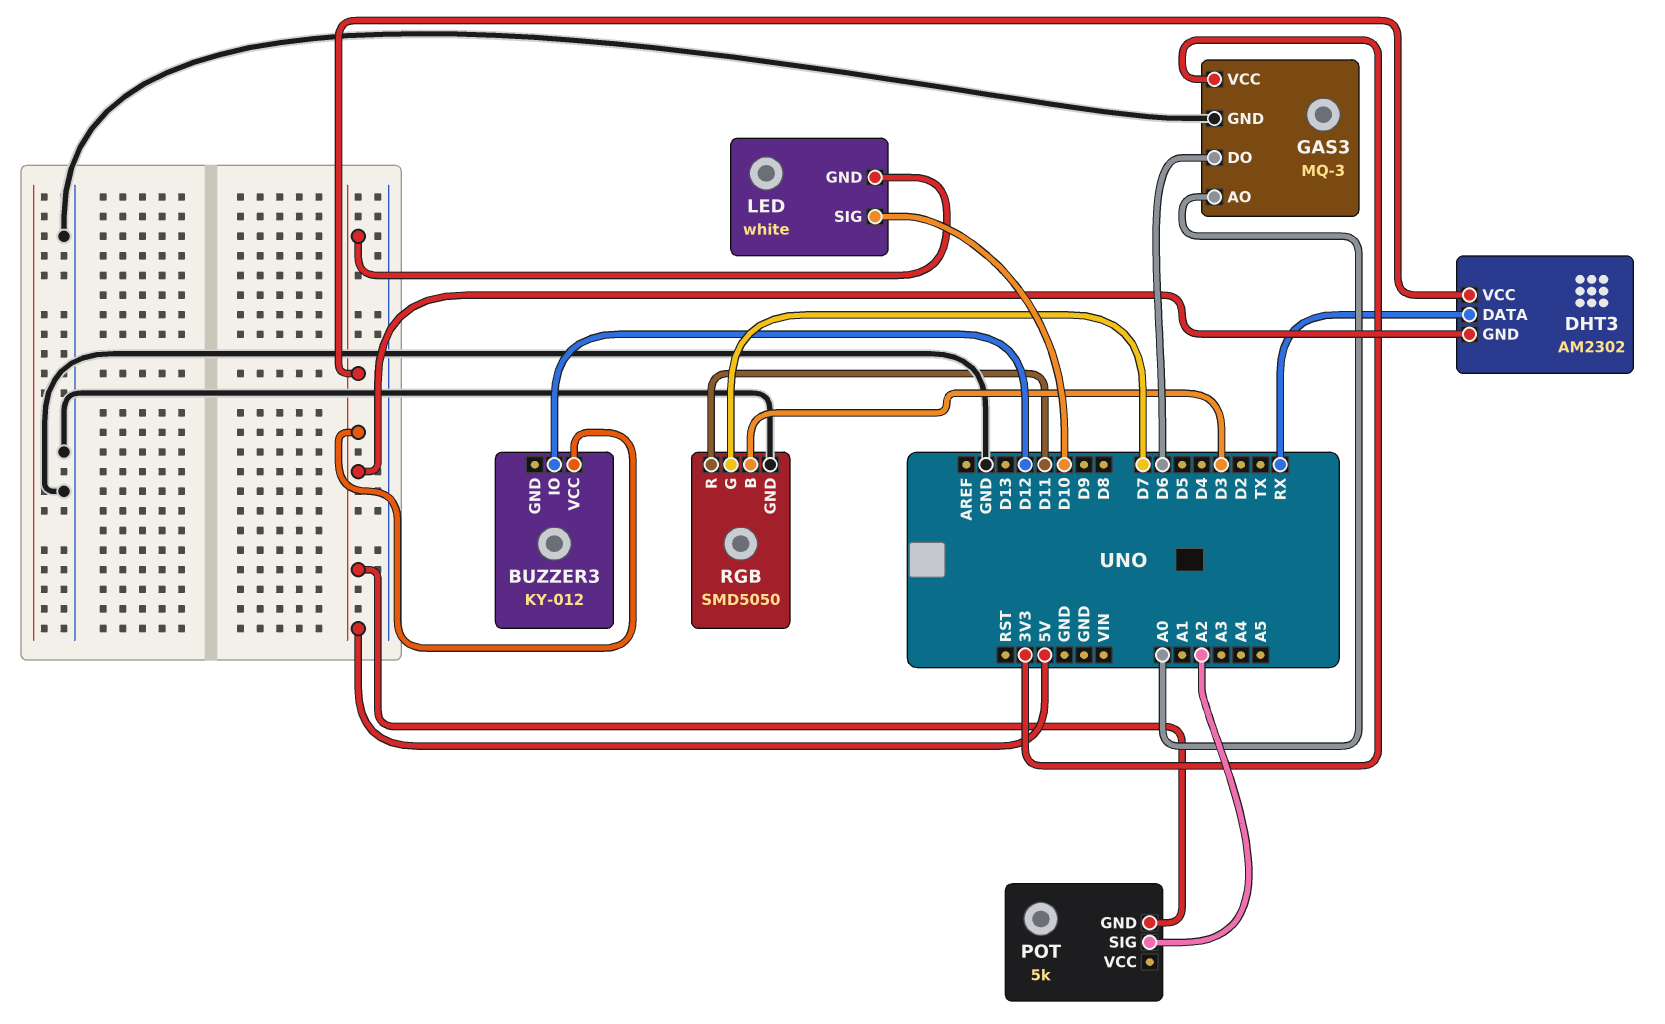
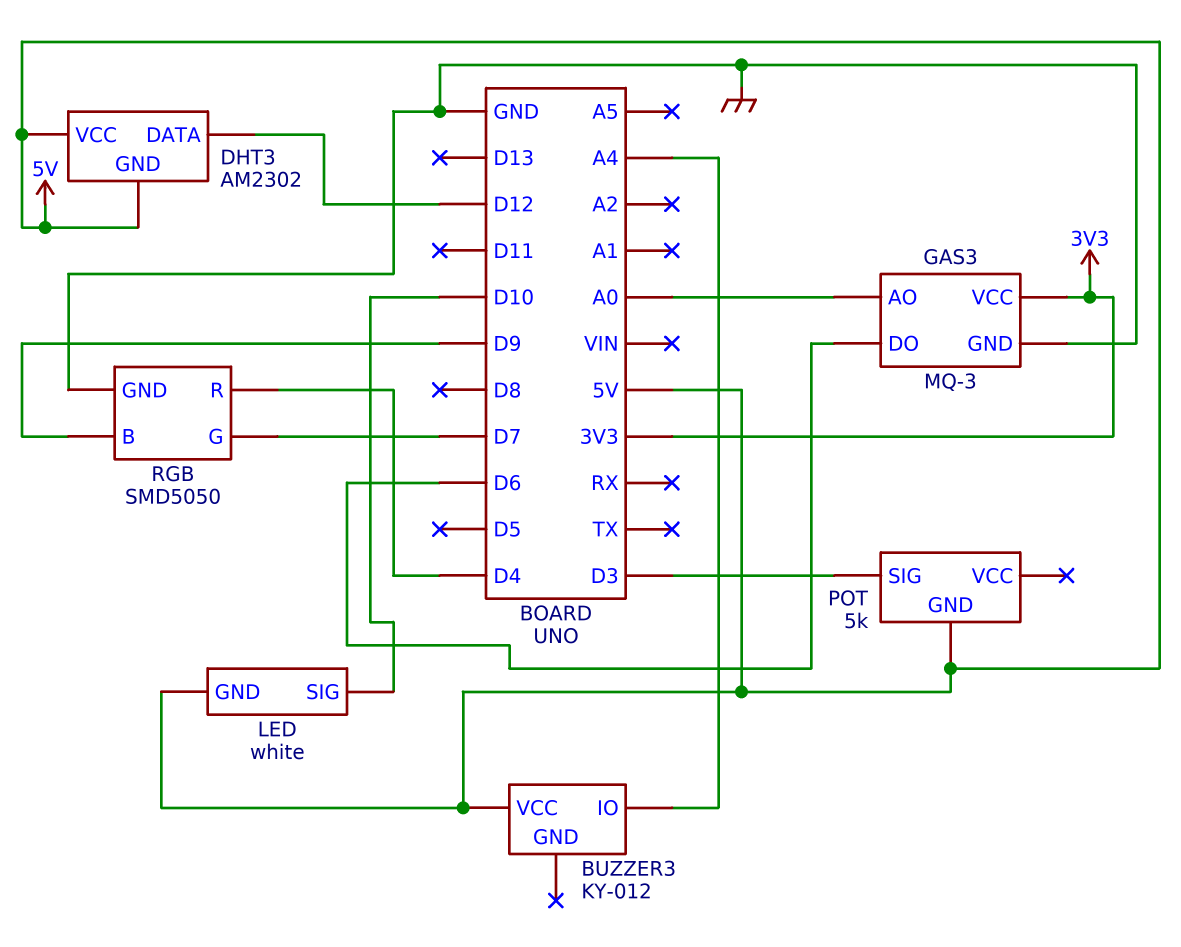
BUZZER3 pin IO: D12 -> A4
DHT3 pin DATA: RX -> D12
POT pin SIG: A2 -> D3
RGB pin B: D3 -> D9
RGB pin R: D11 -> D4

